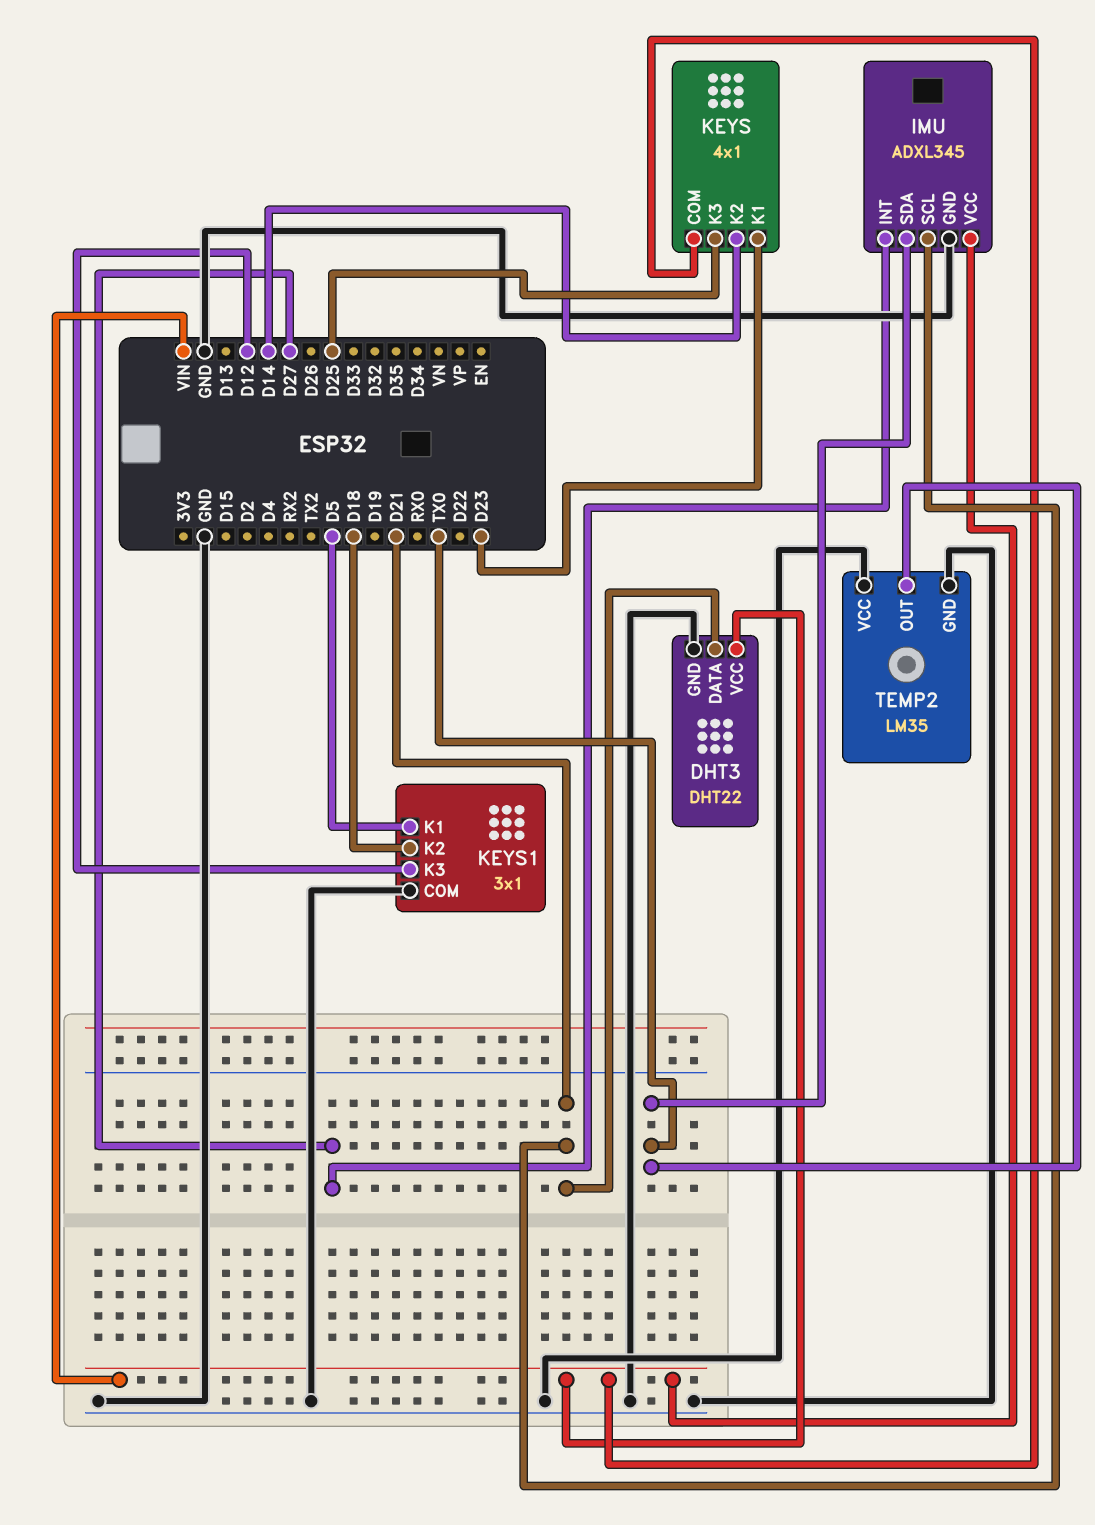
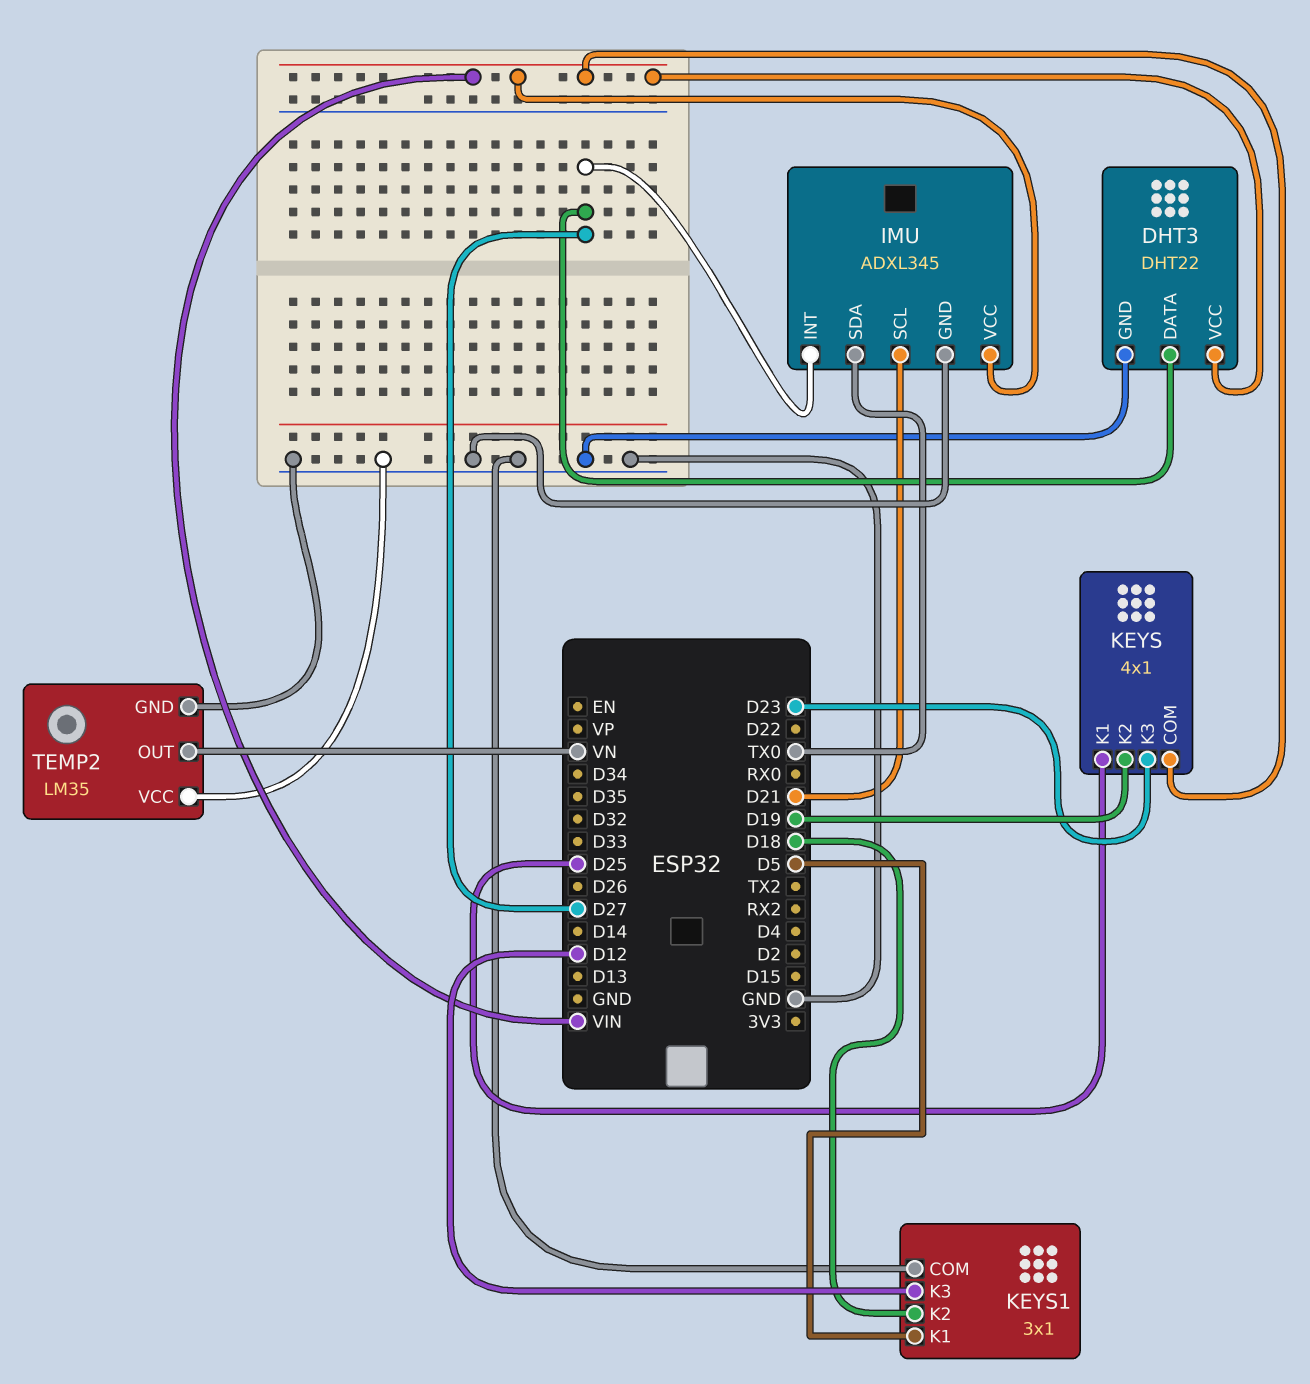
DHT3 pin DATA: D21 -> D27
KEYS pin K1: D23 -> D25
KEYS pin K2: D14 -> D19
KEYS pin K3: D25 -> D23
TEMP2 pin OUT: TX0 -> VN

